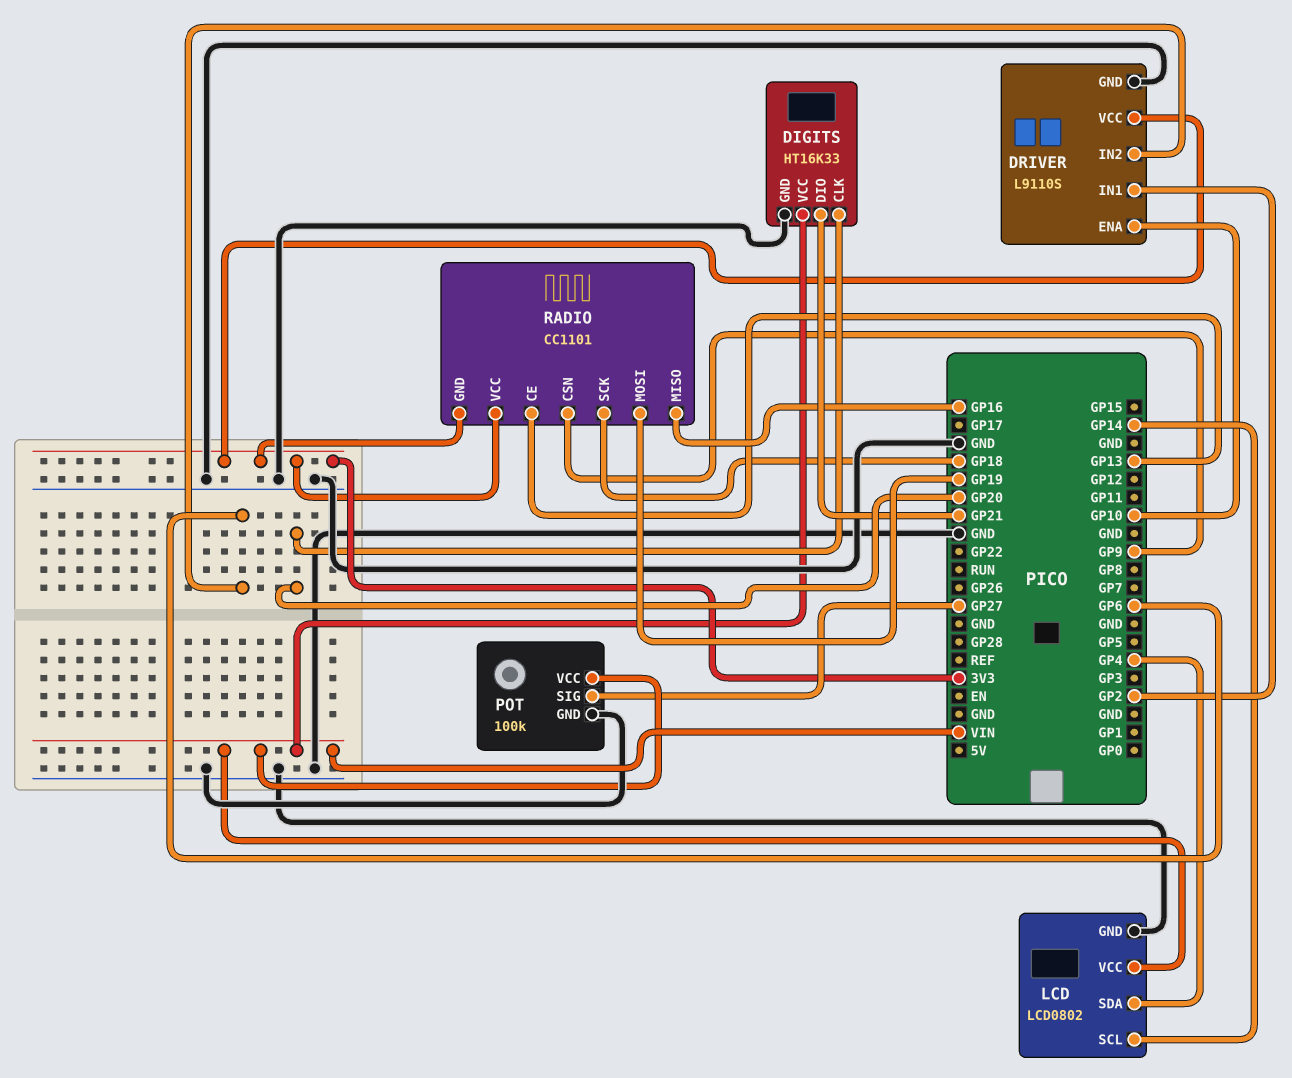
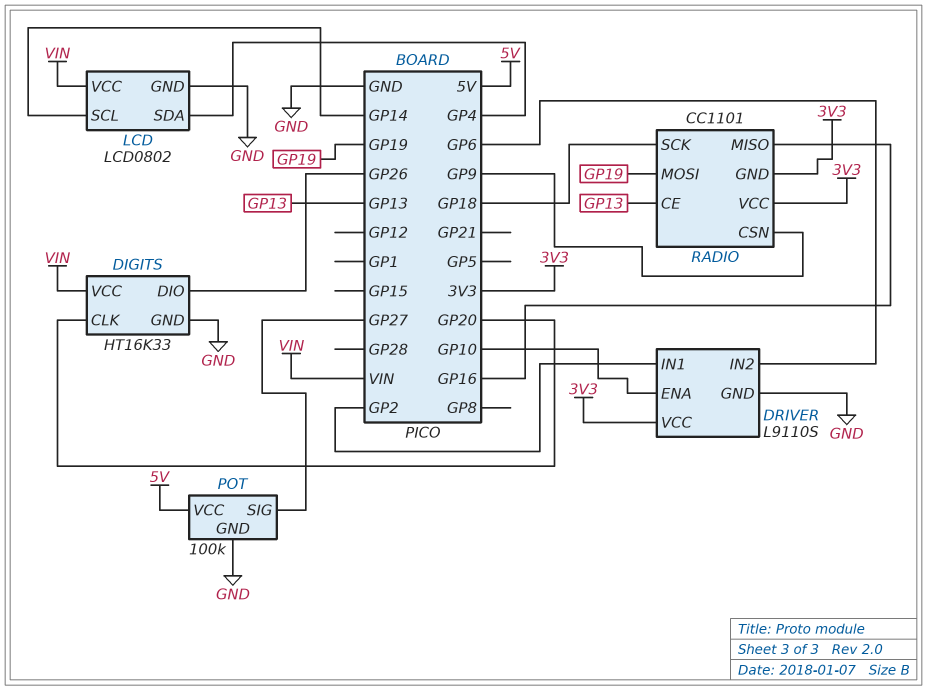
DIGITS pin DIO: GP21 -> GP26
POT pin VCC: VIN -> 5V

